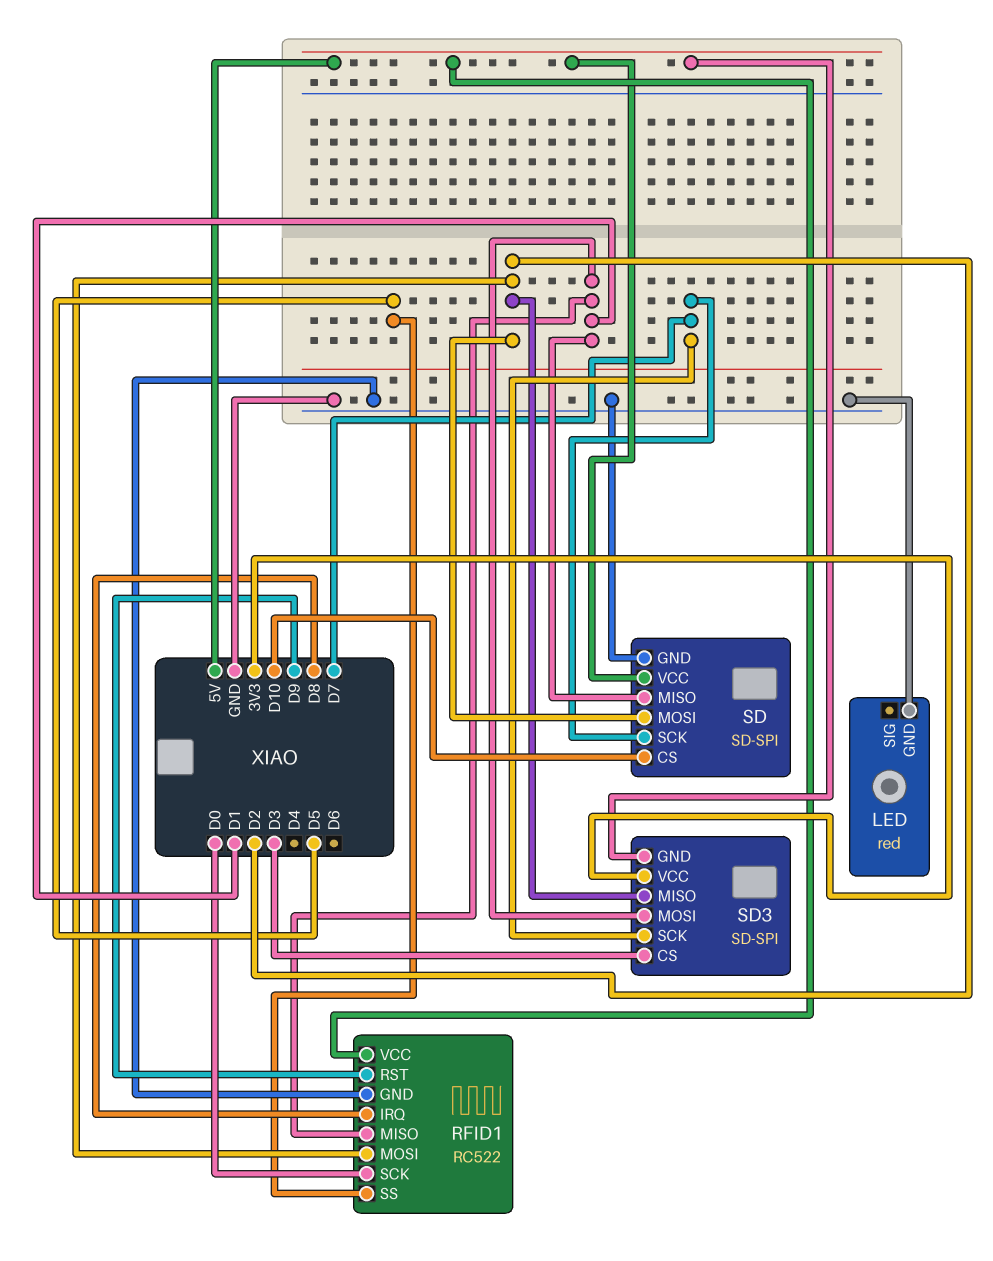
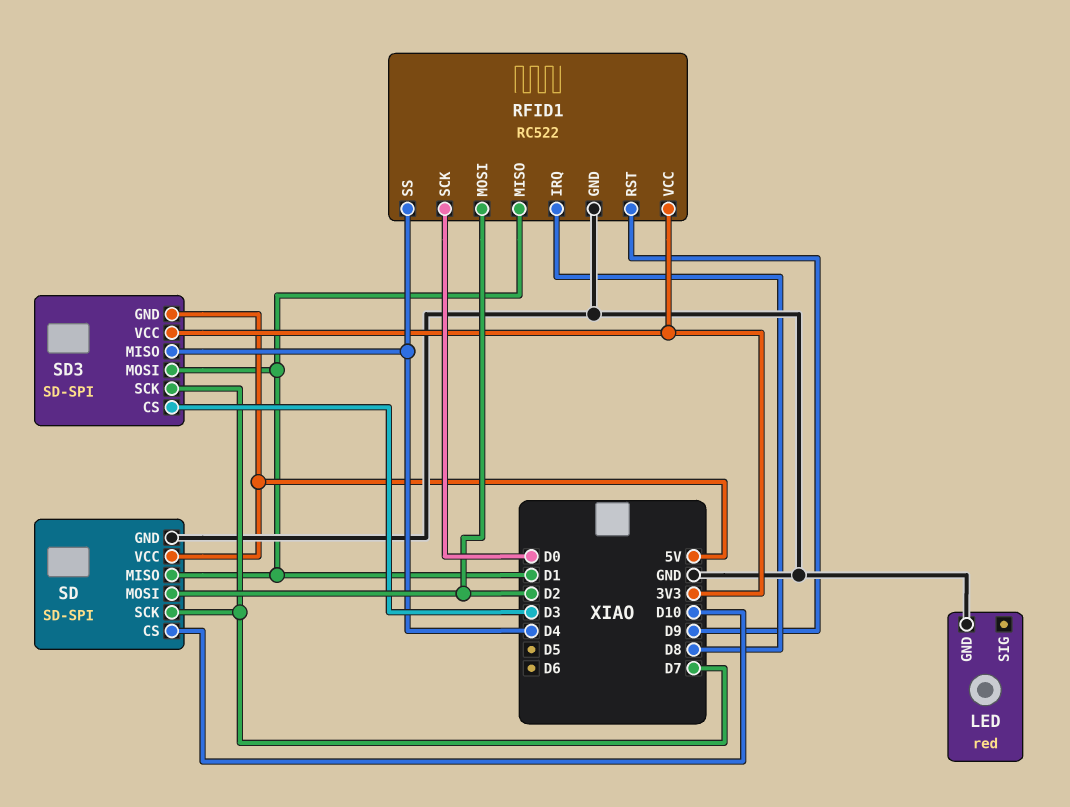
RFID1 pin SS: D5 -> D4
RFID1 pin VCC: 5V -> 3V3
SD3 pin MISO: D2 -> D4

